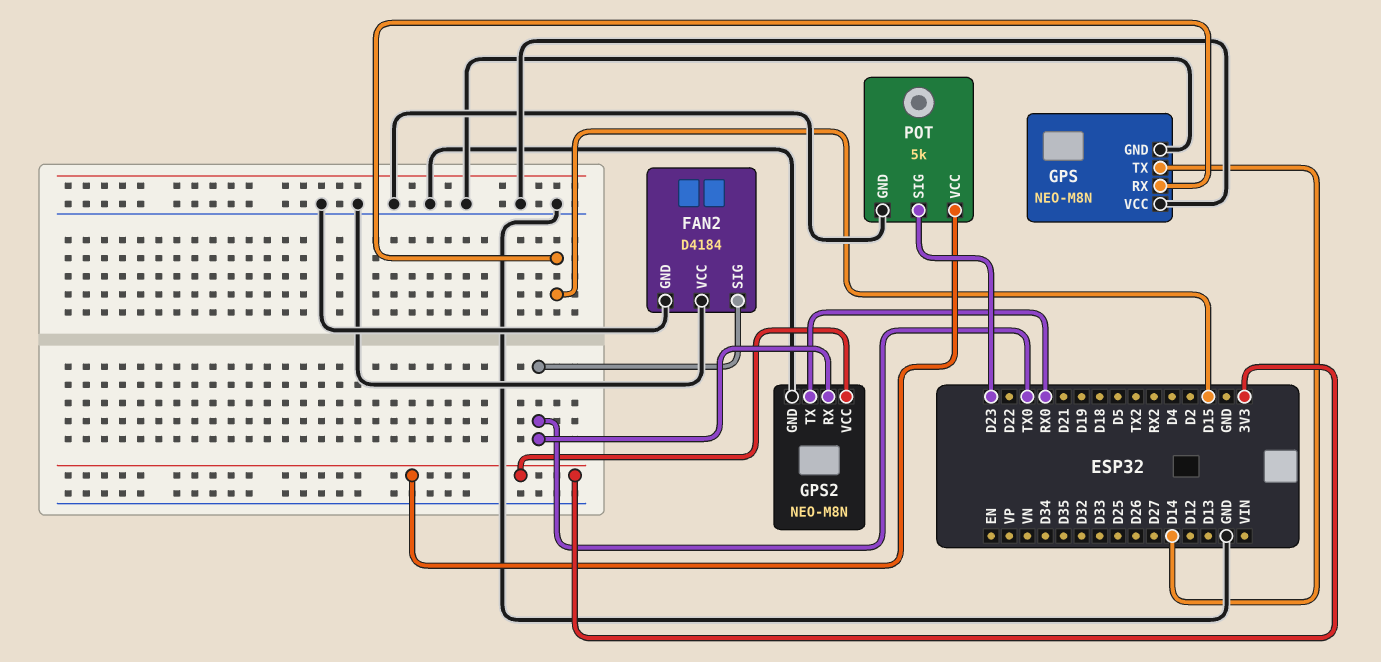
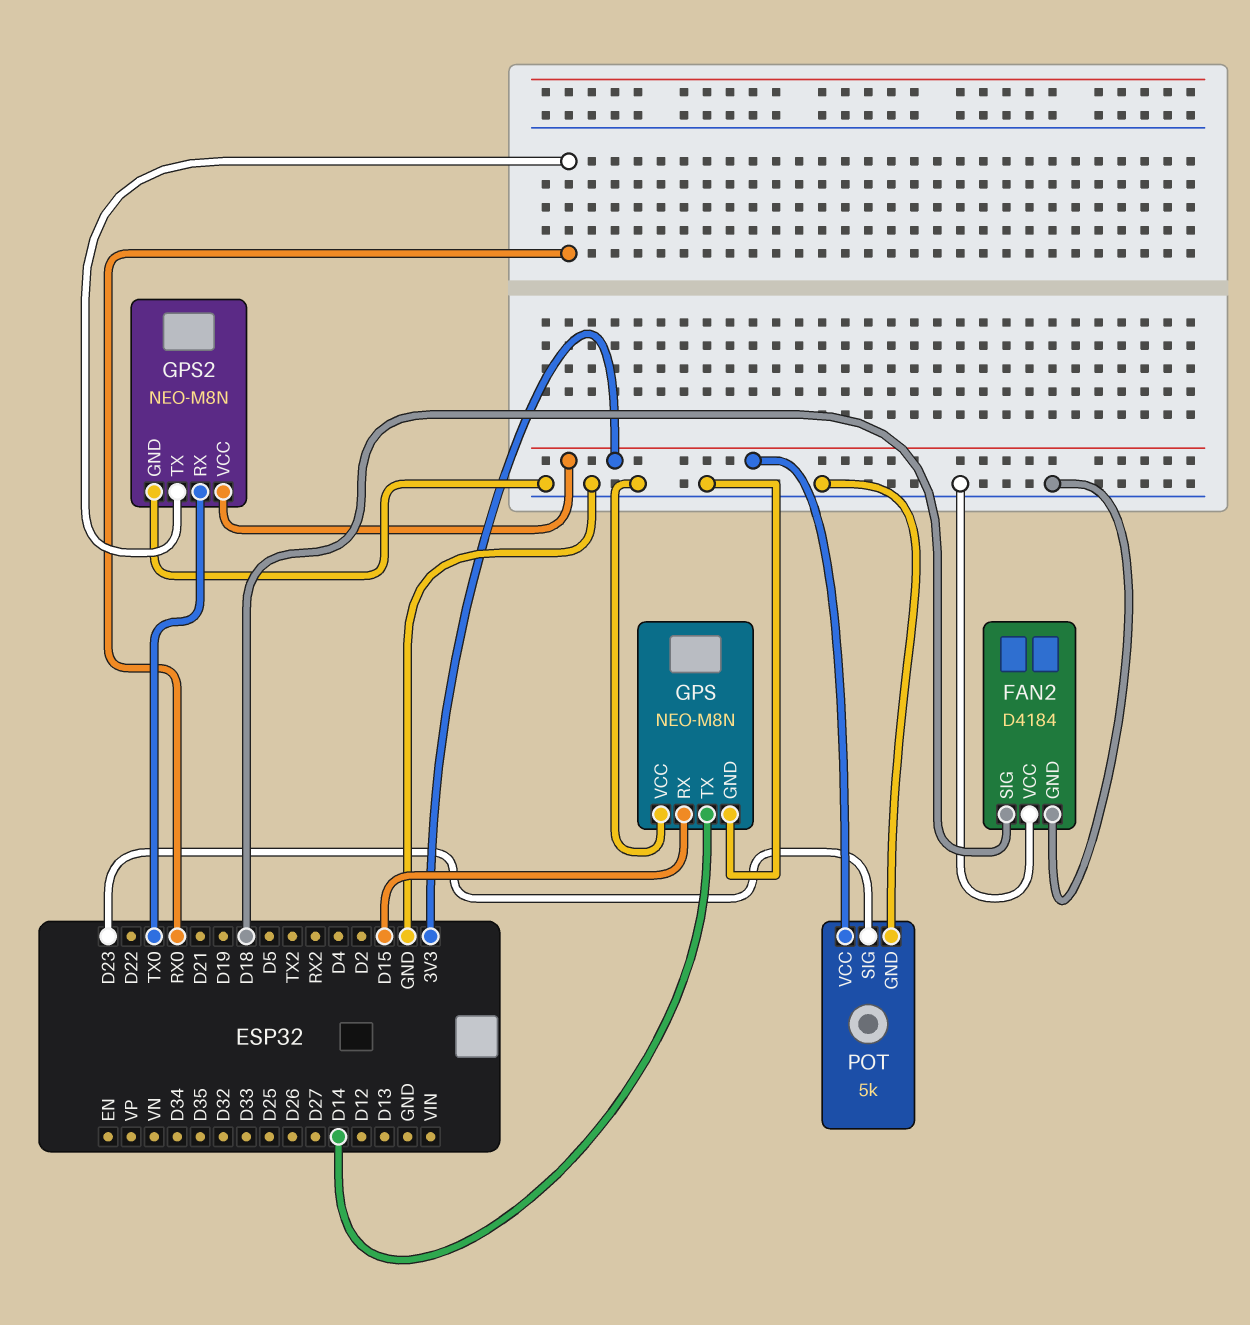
FAN2 pin SIG: TX0 -> D18

